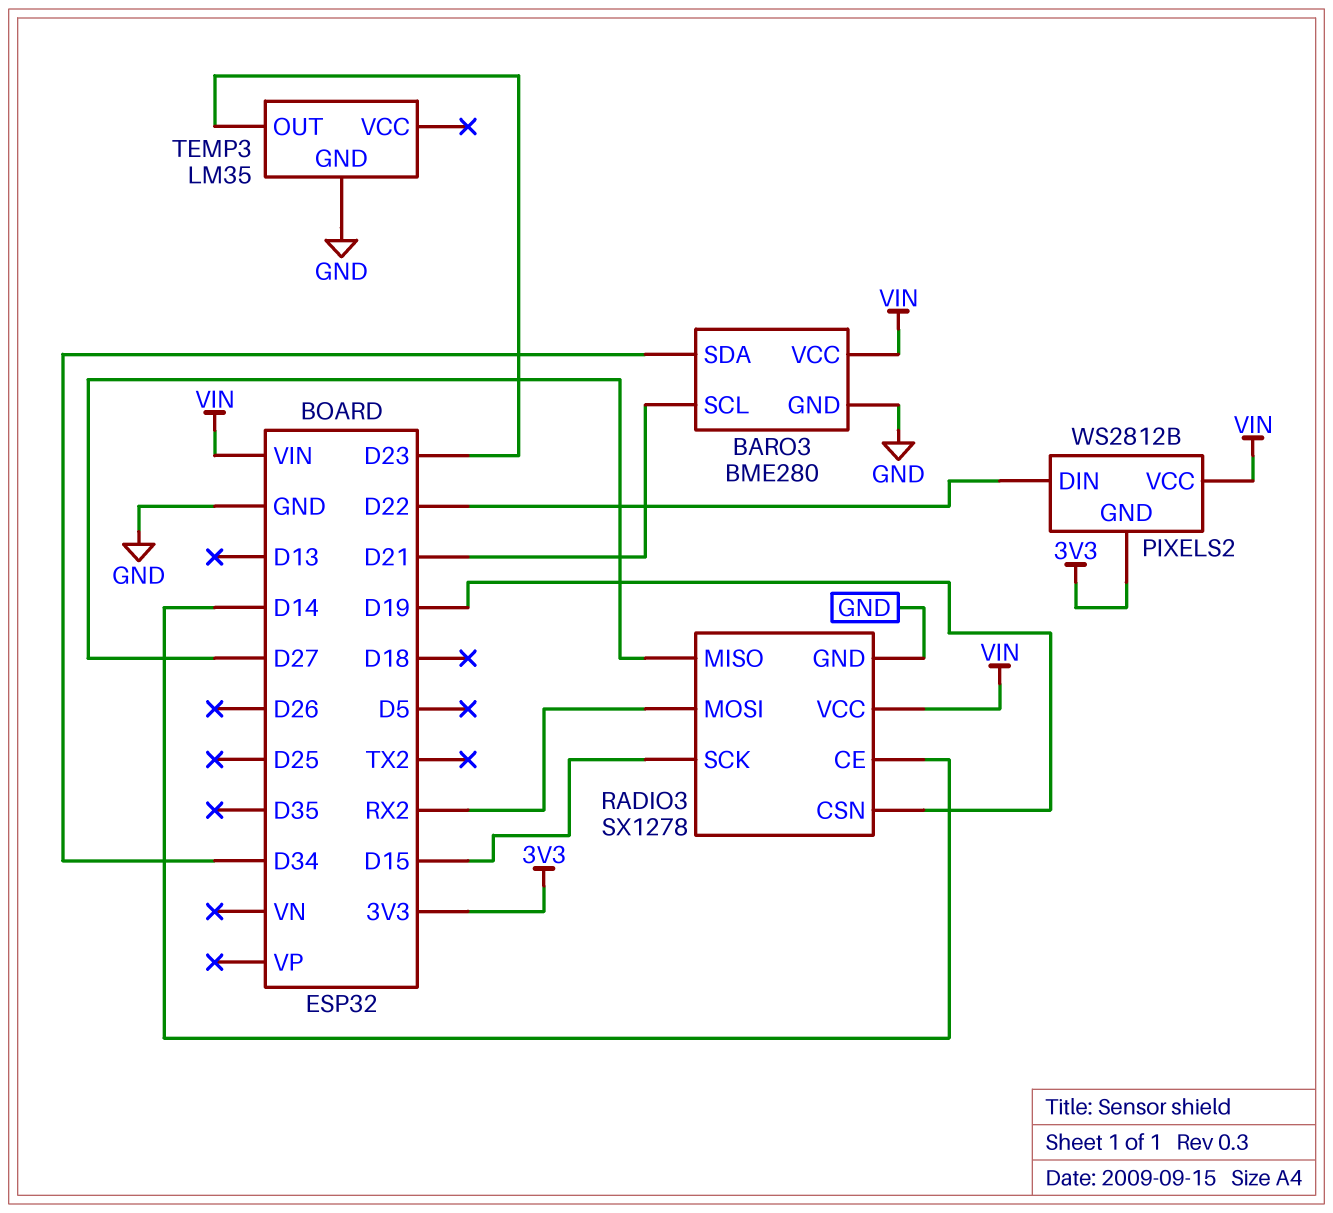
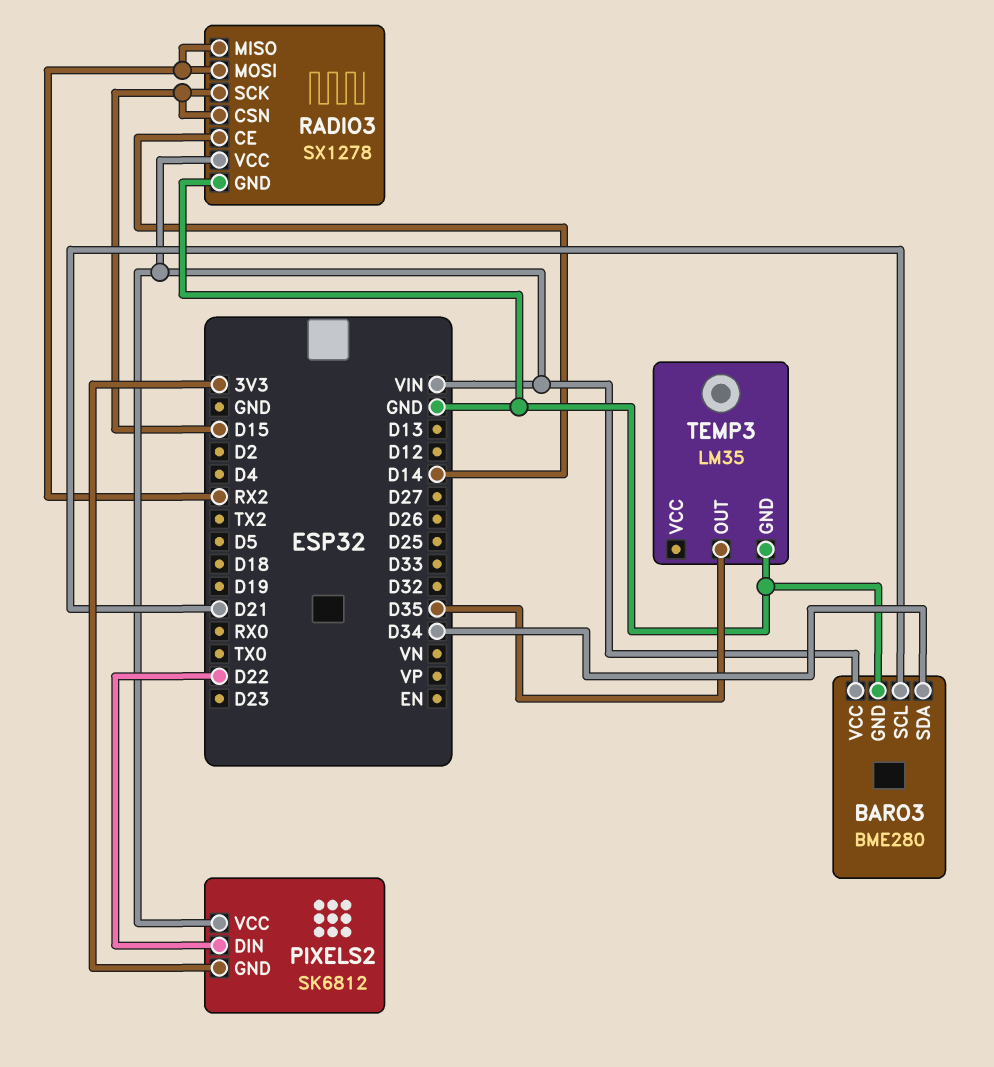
PIXELS2: WS2812B -> SK6812
RADIO3 pin CSN: D19 -> D15
RADIO3 pin MISO: D27 -> RX2
TEMP3 pin OUT: D23 -> D35

